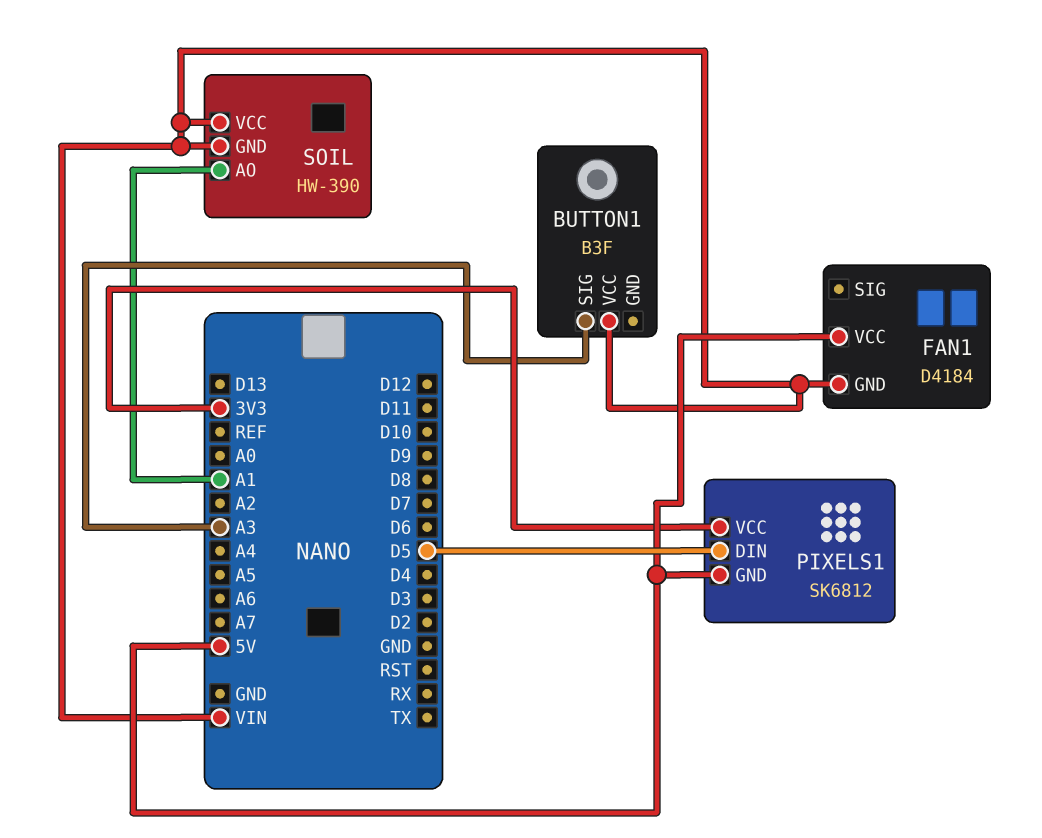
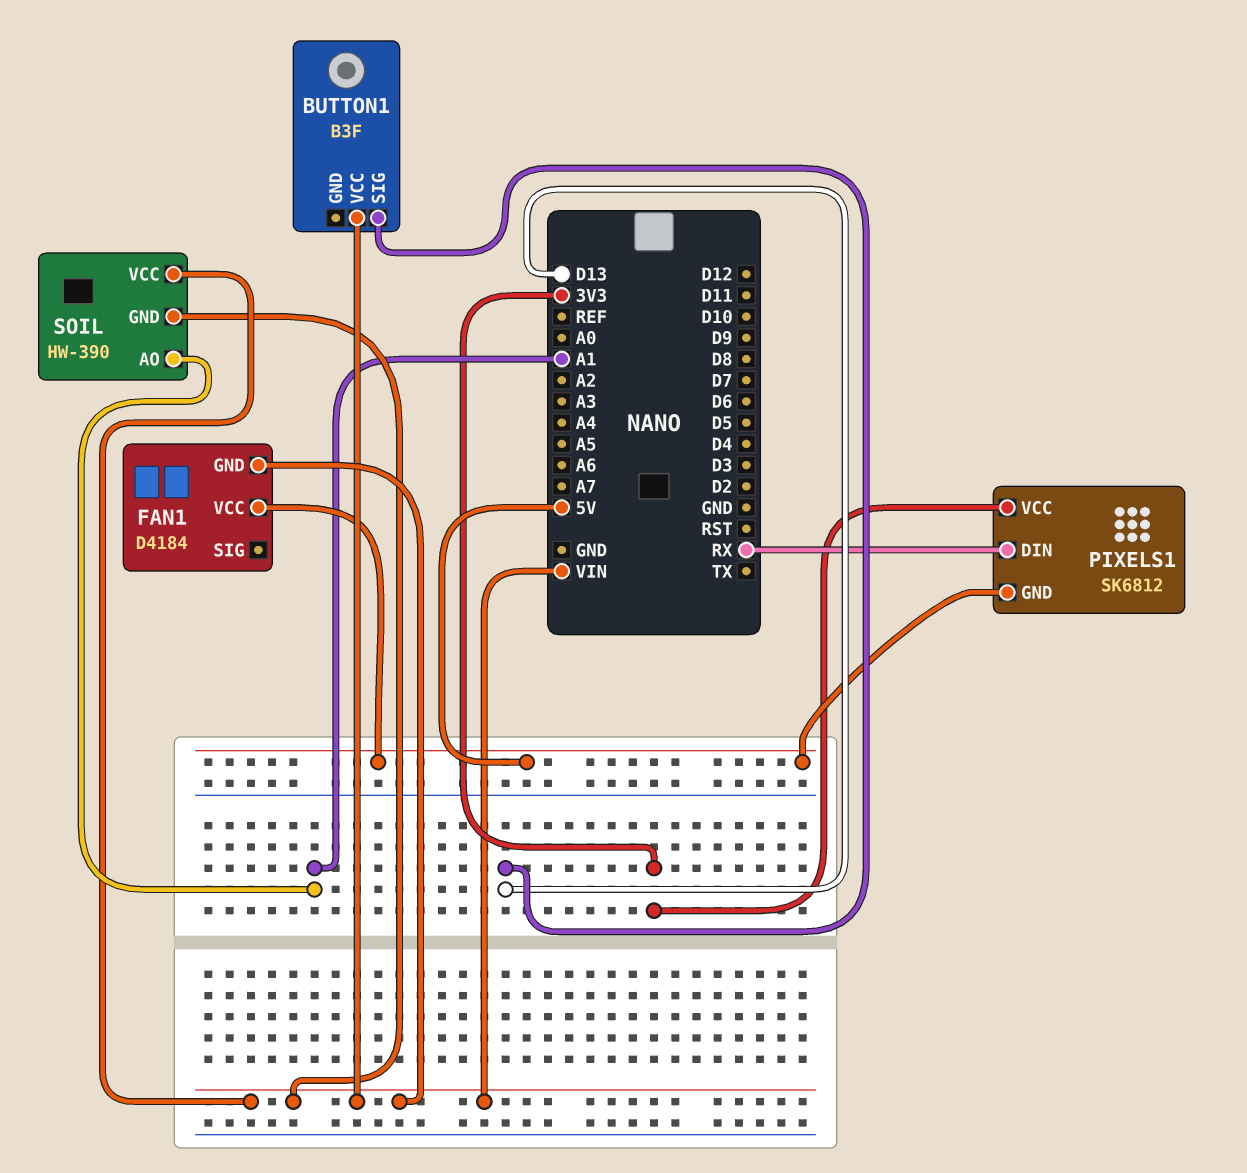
BUTTON1 pin SIG: A3 -> D13
PIXELS1 pin DIN: D5 -> RX

